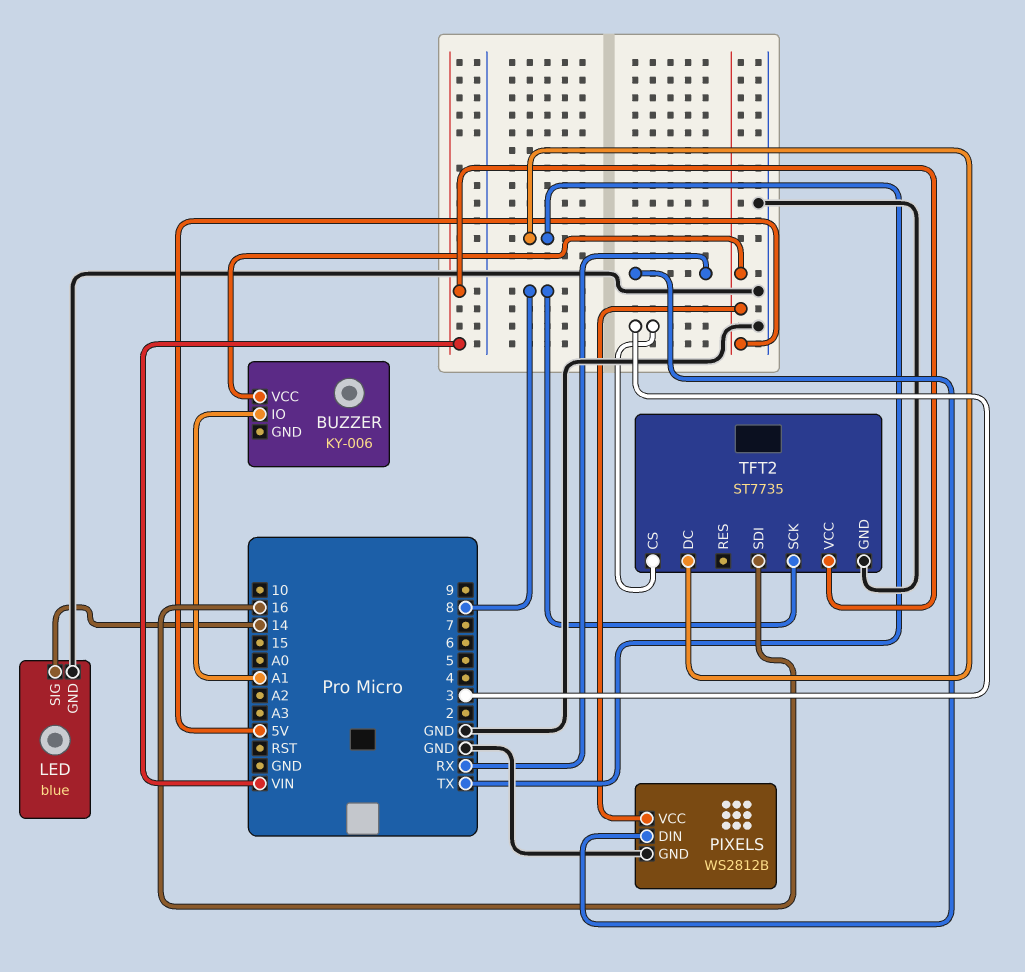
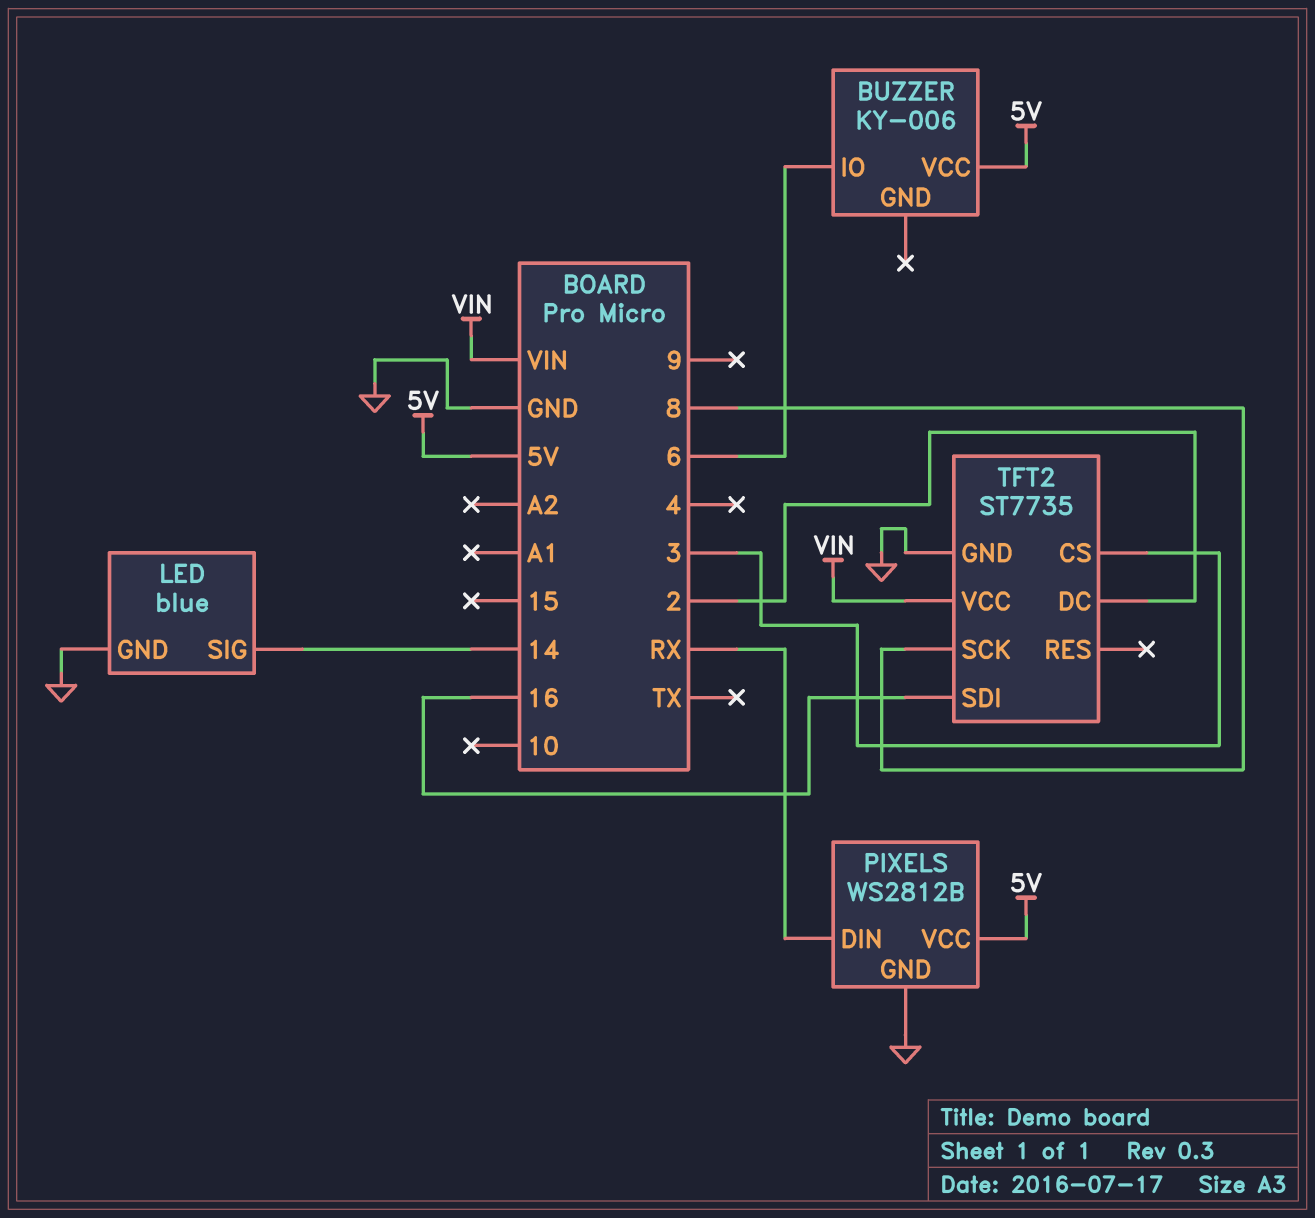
BUZZER pin IO: A1 -> 6
TFT2 pin DC: TX -> 2

